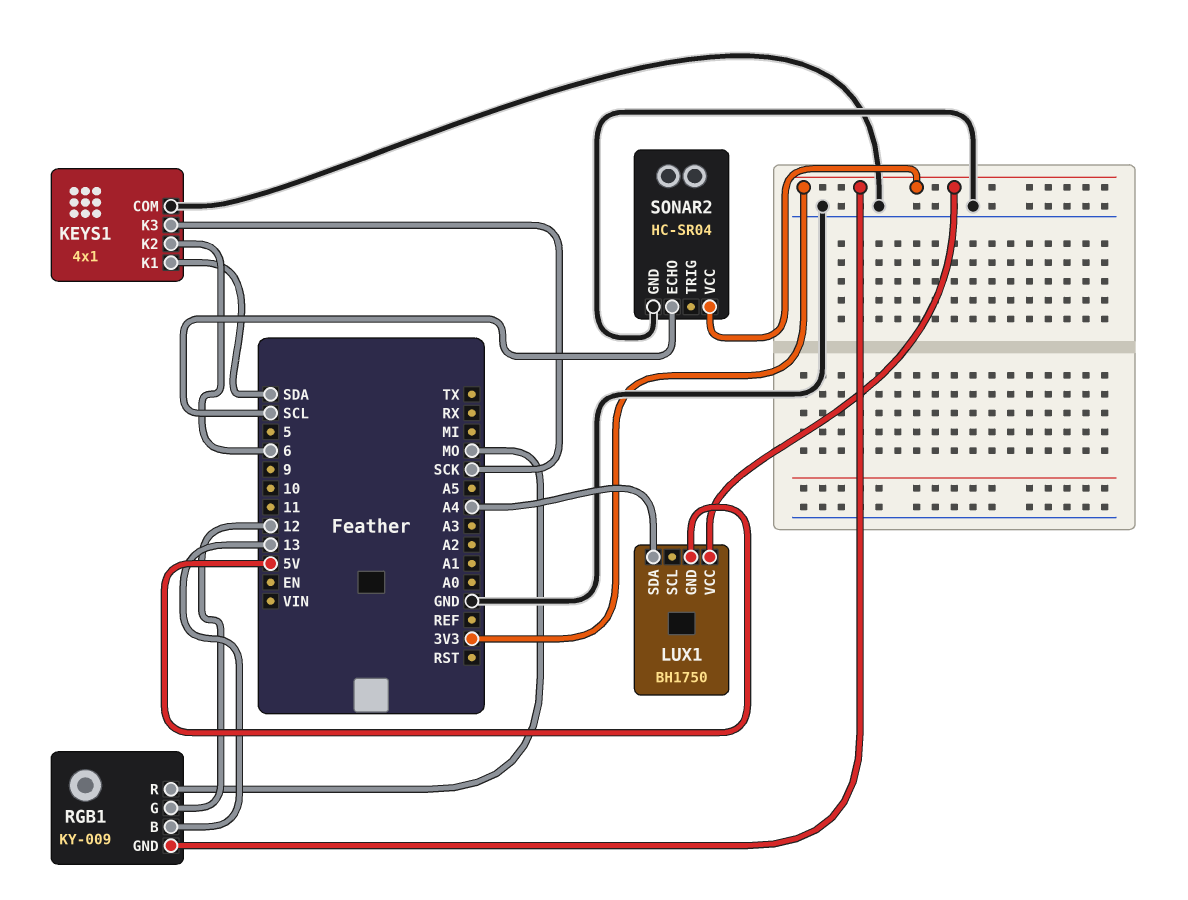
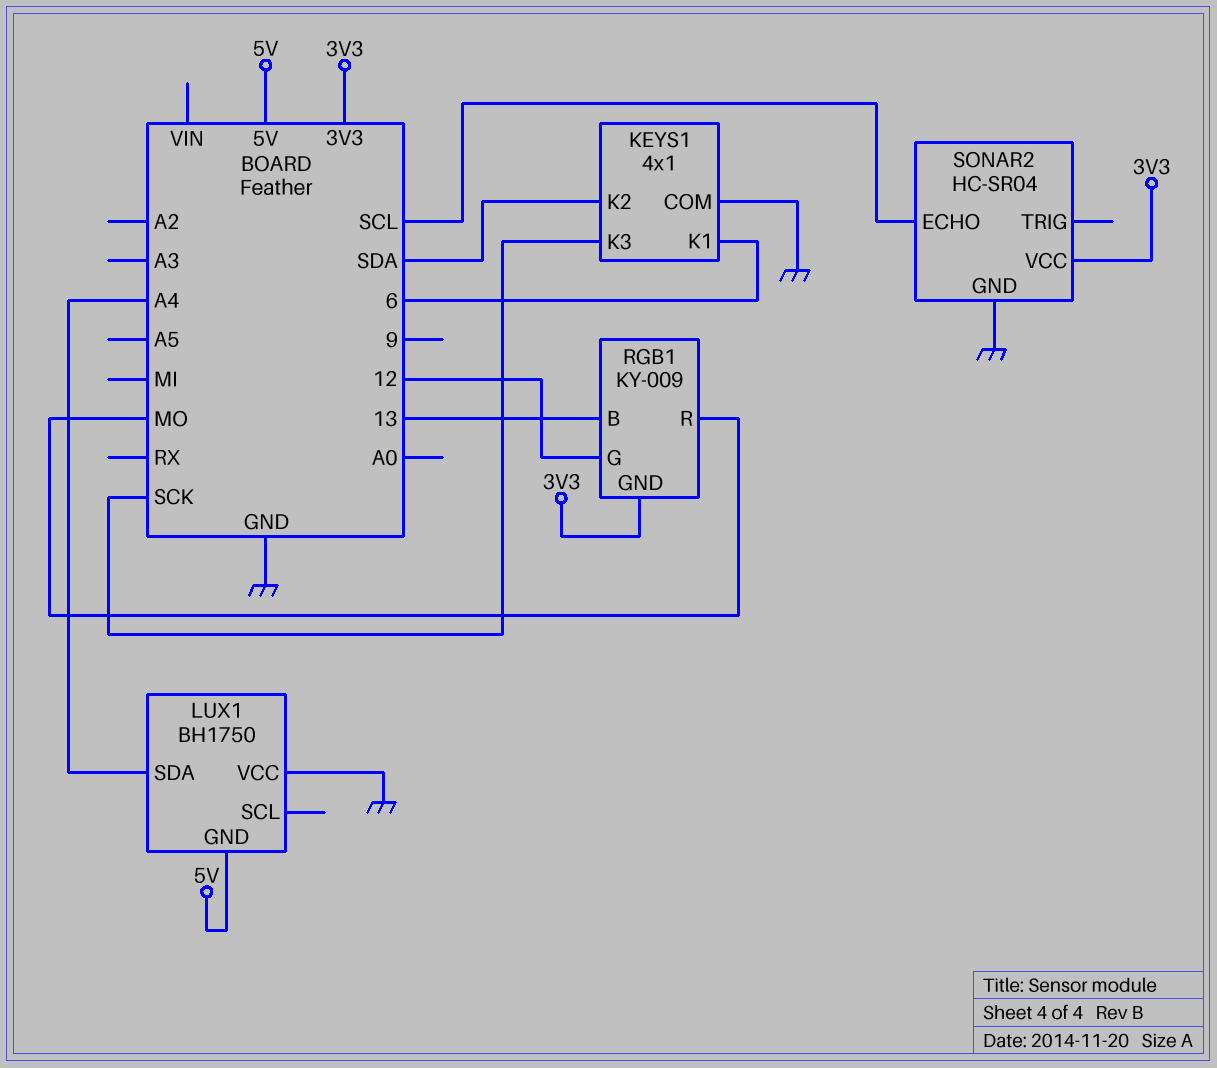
KEYS1 pin K1: SDA -> 6
KEYS1 pin K2: 6 -> SDA
LUX1 pin VCC: 3V3 -> GND

